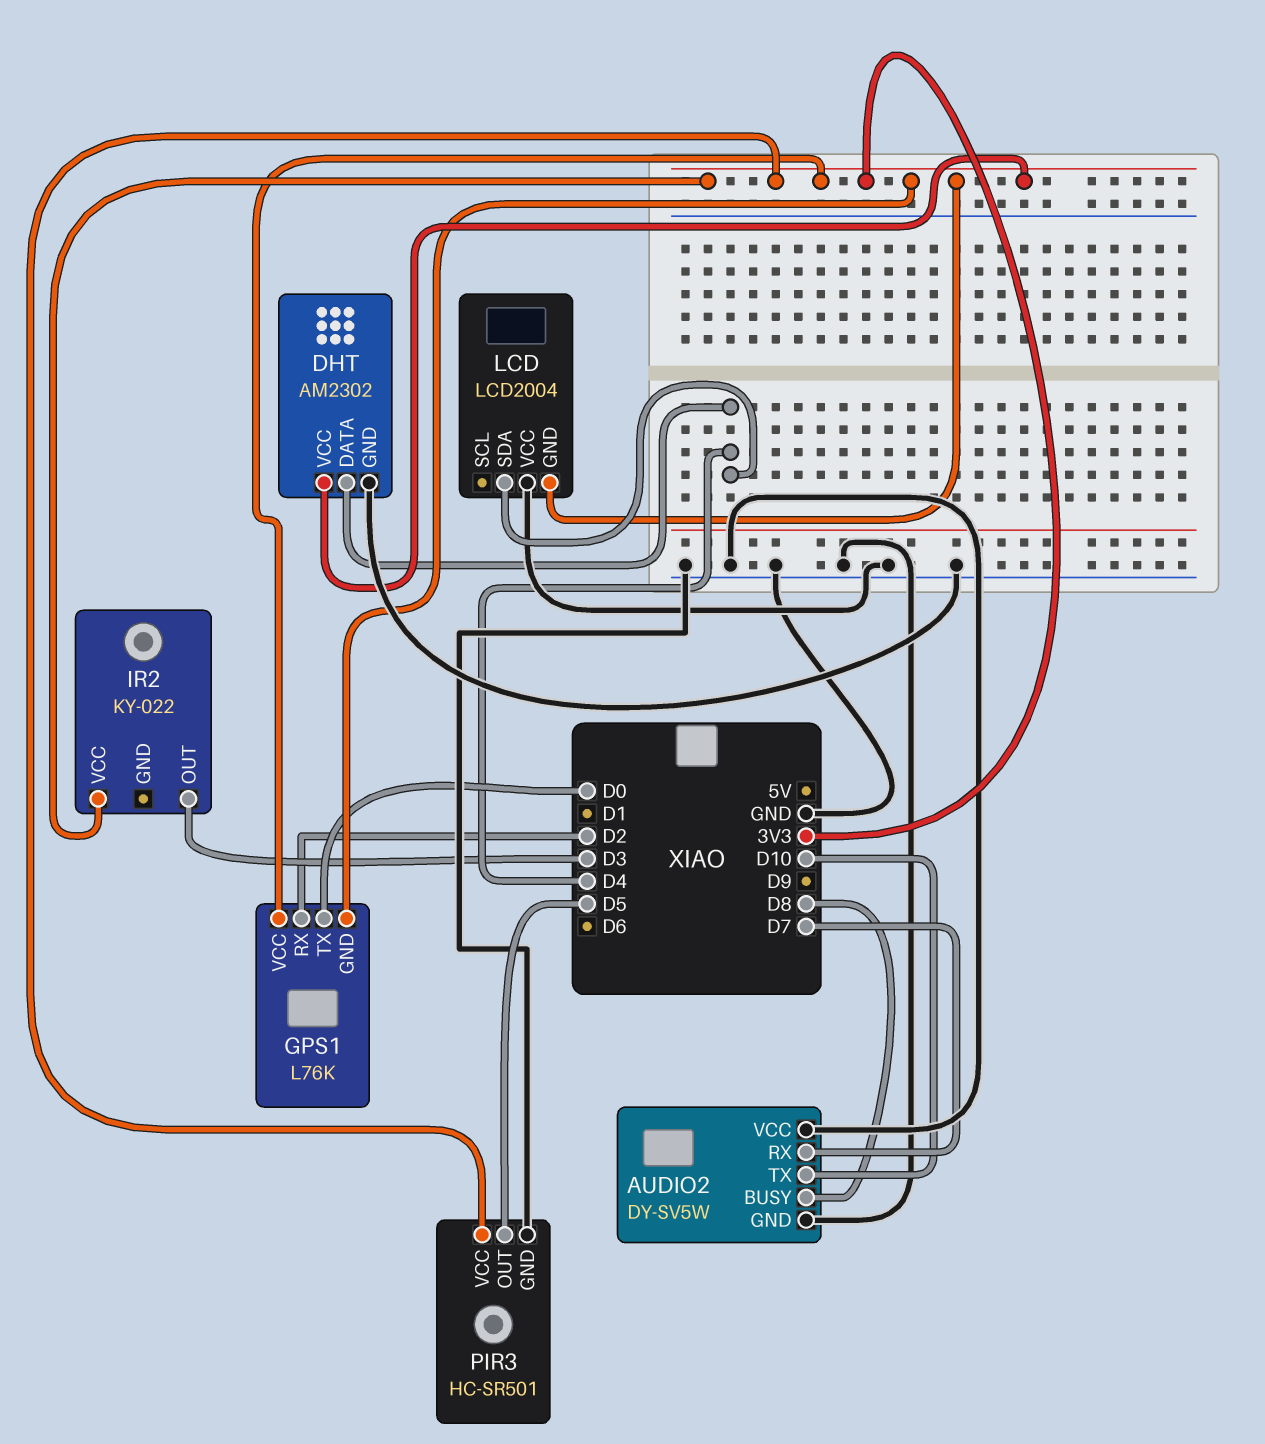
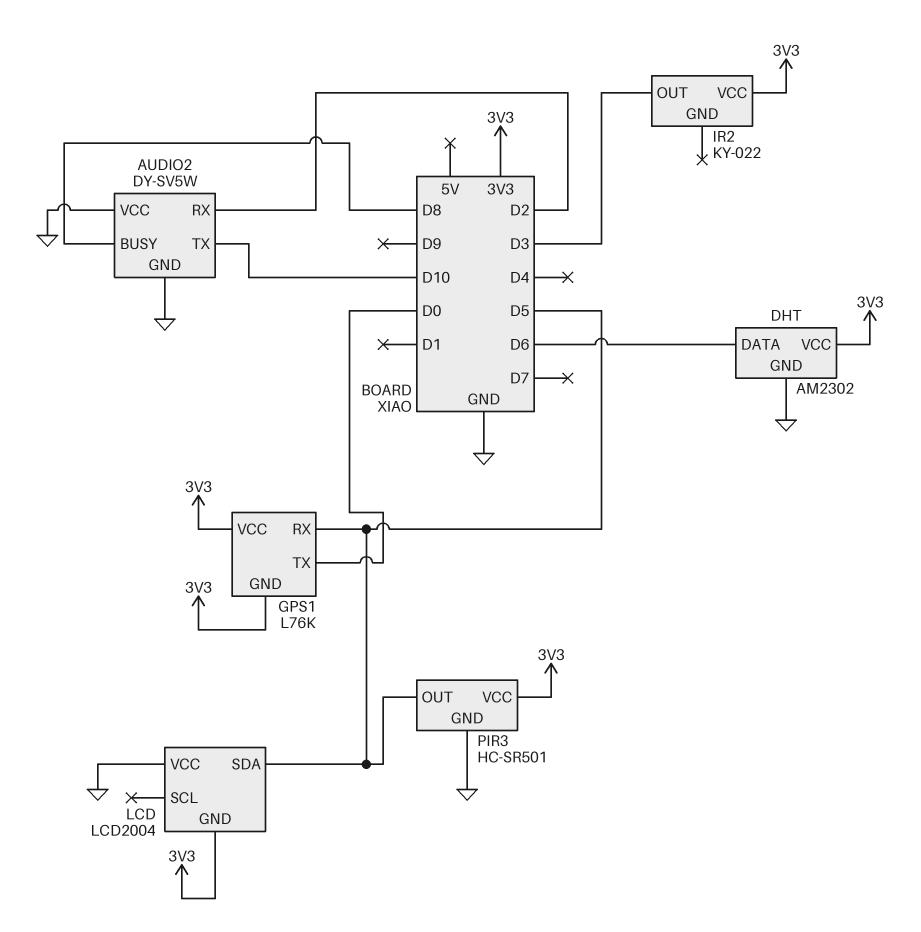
AUDIO2 pin RX: D7 -> D2
DHT pin DATA: D4 -> D6
GPS1 pin RX: D2 -> D5
LCD pin SDA: D4 -> D5

